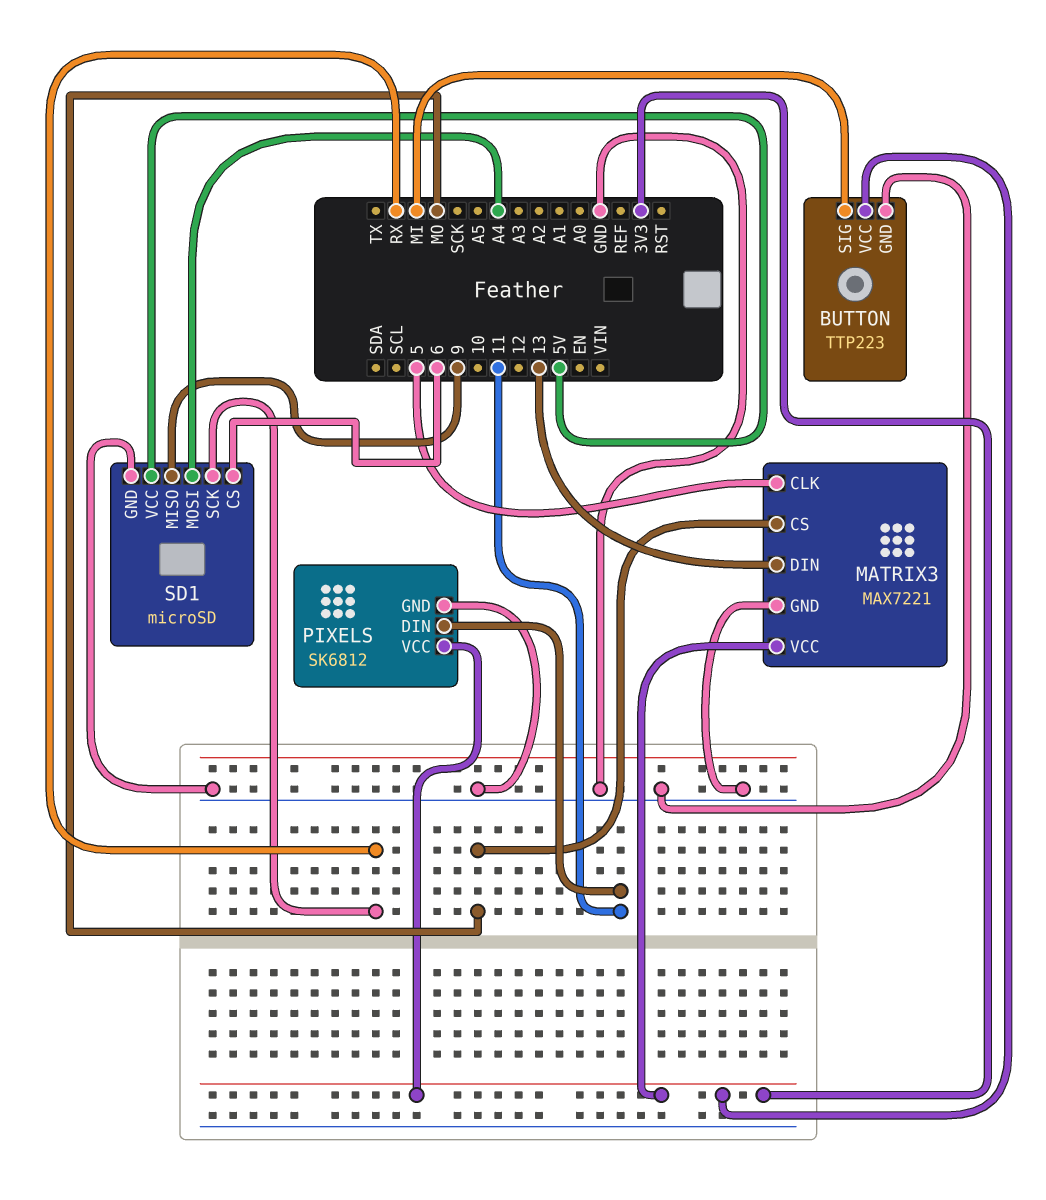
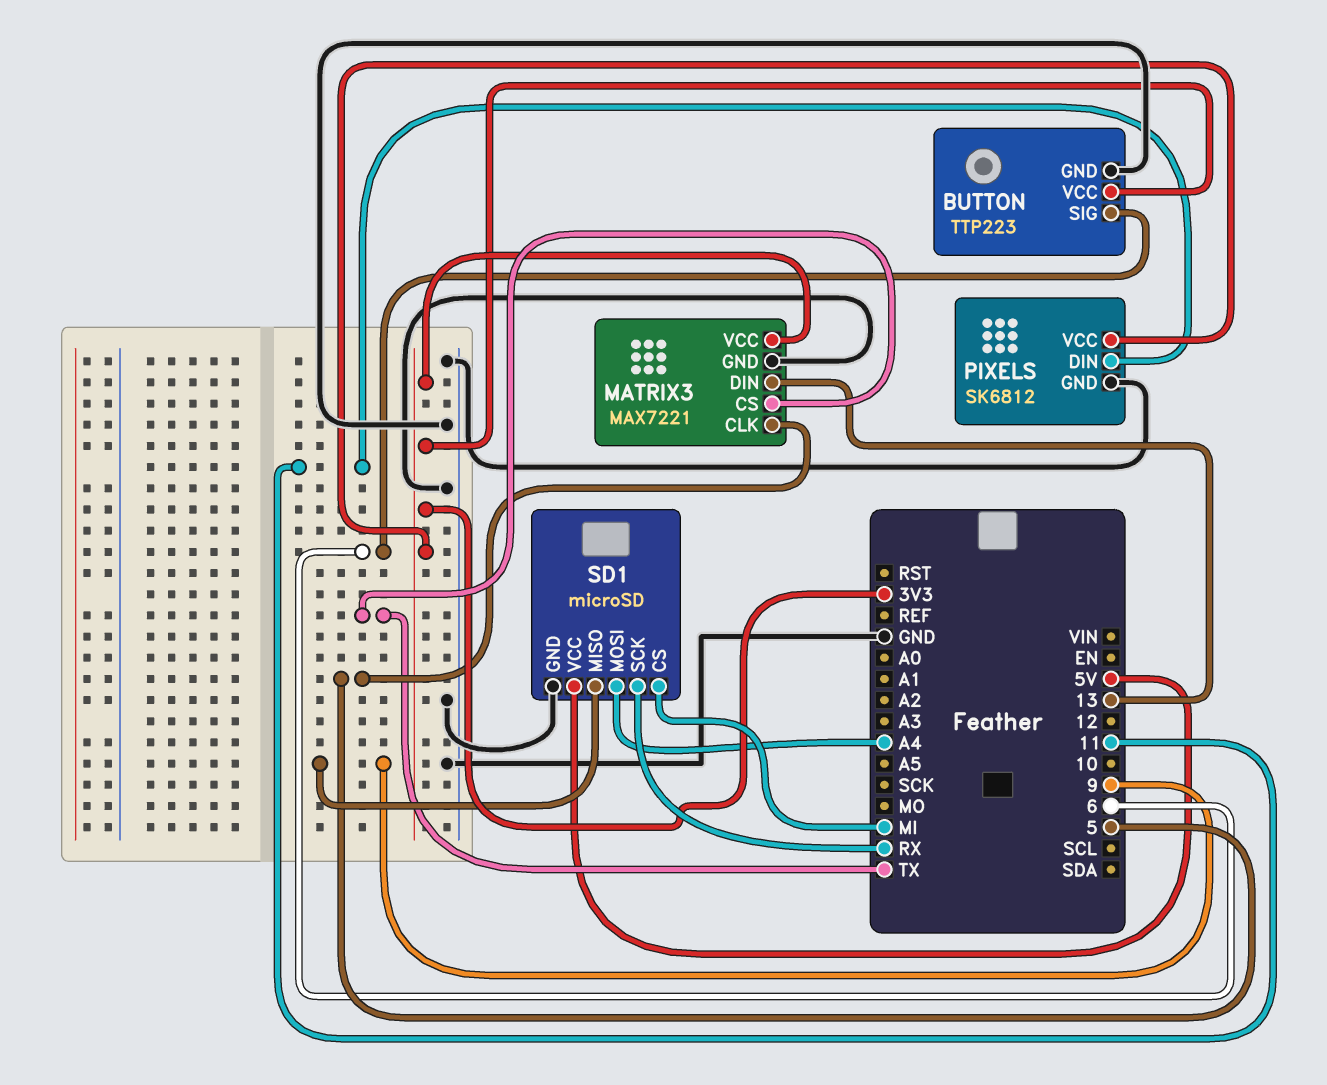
BUTTON pin SIG: MI -> 6
MATRIX3 pin CS: MO -> TX
SD1 pin CS: 6 -> MI

